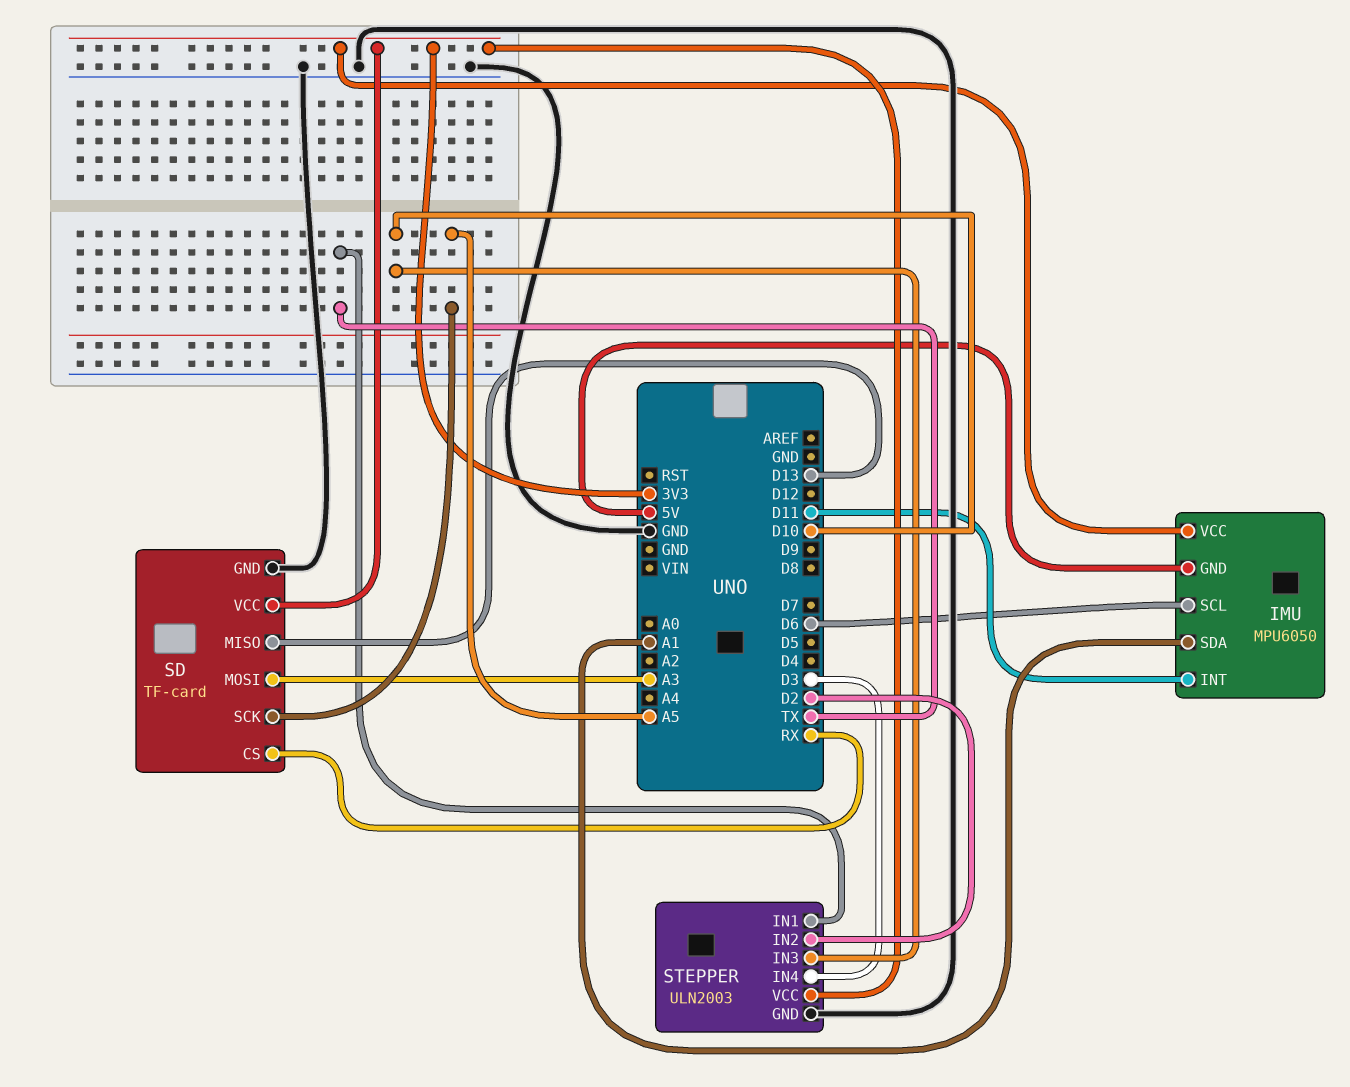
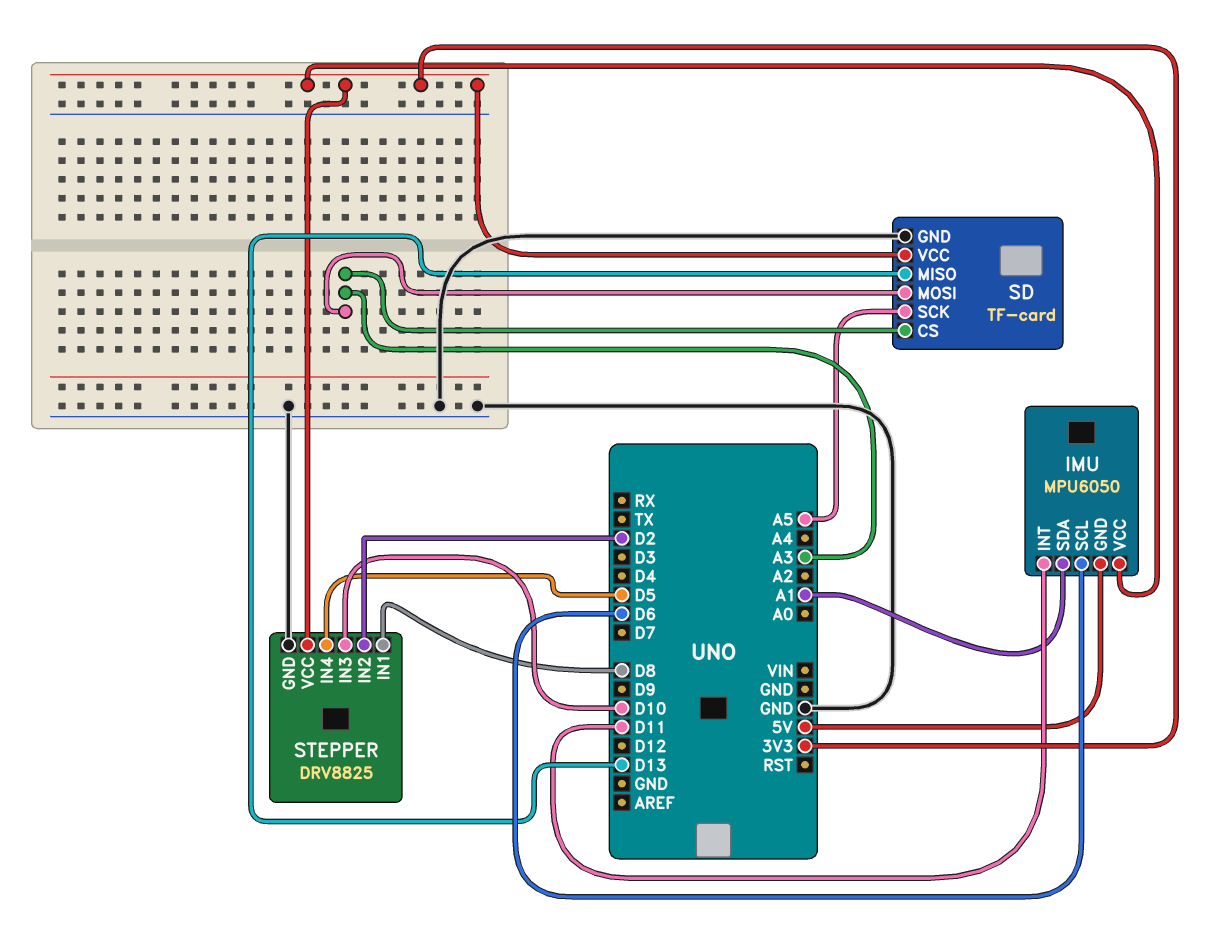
SD pin CS: RX -> A3
STEPPER: ULN2003 -> DRV8825
STEPPER pin IN1: TX -> D8
STEPPER pin IN4: D3 -> D5

